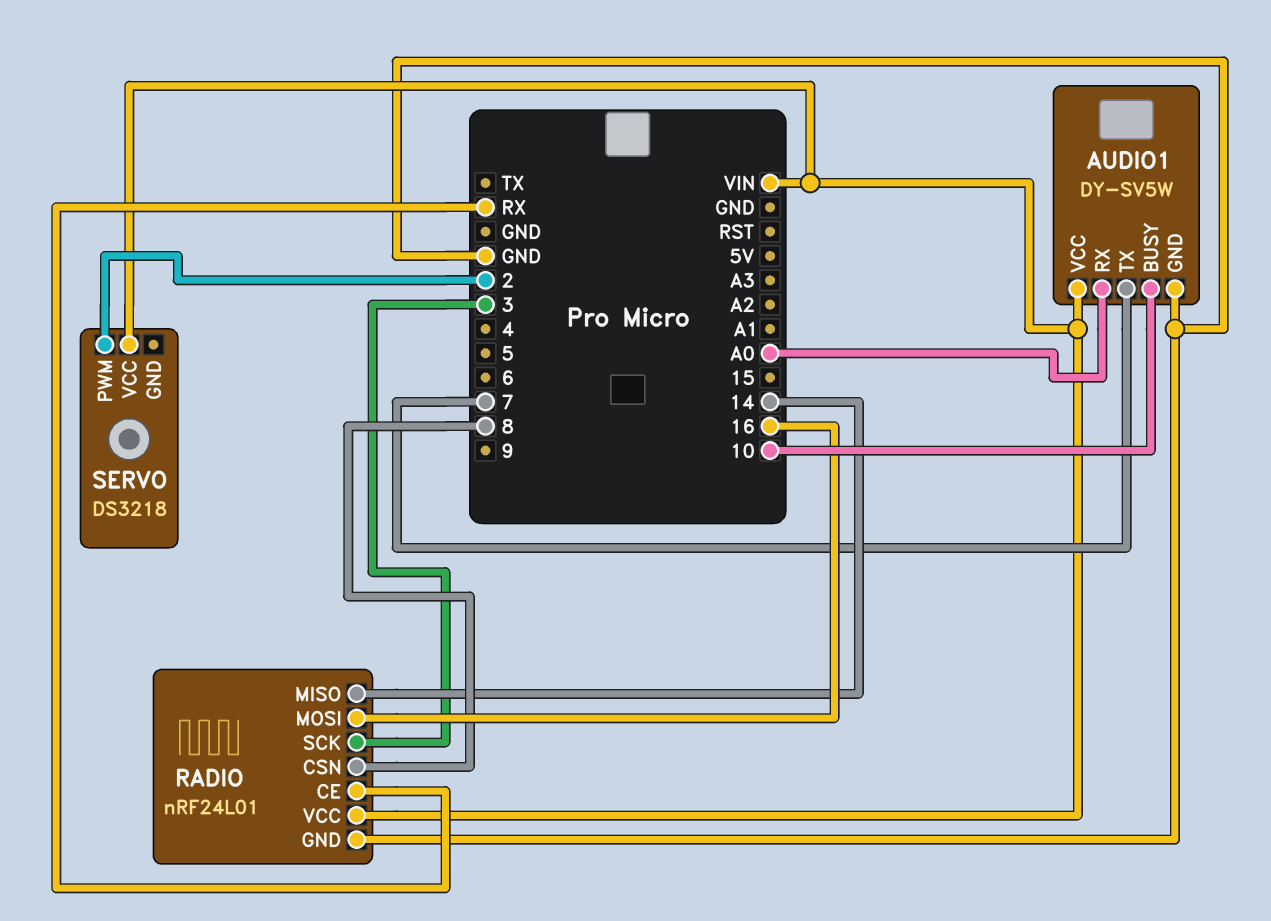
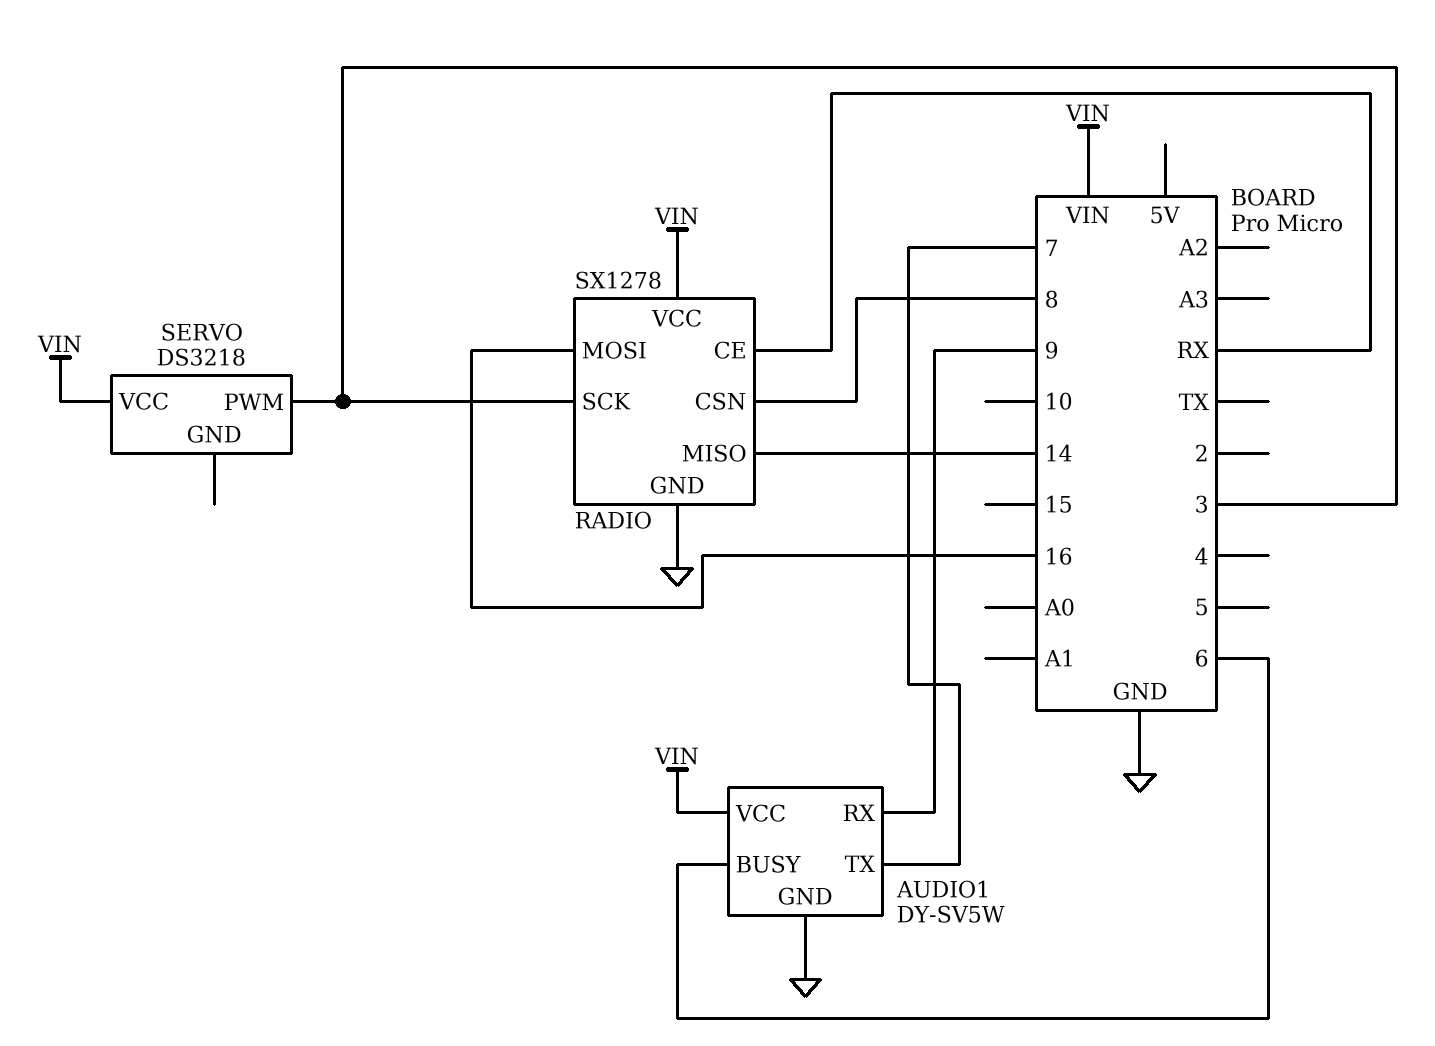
AUDIO1 pin BUSY: 10 -> 6
AUDIO1 pin RX: A0 -> 9
RADIO: nRF24L01 -> SX1278
SERVO pin PWM: 2 -> 3

